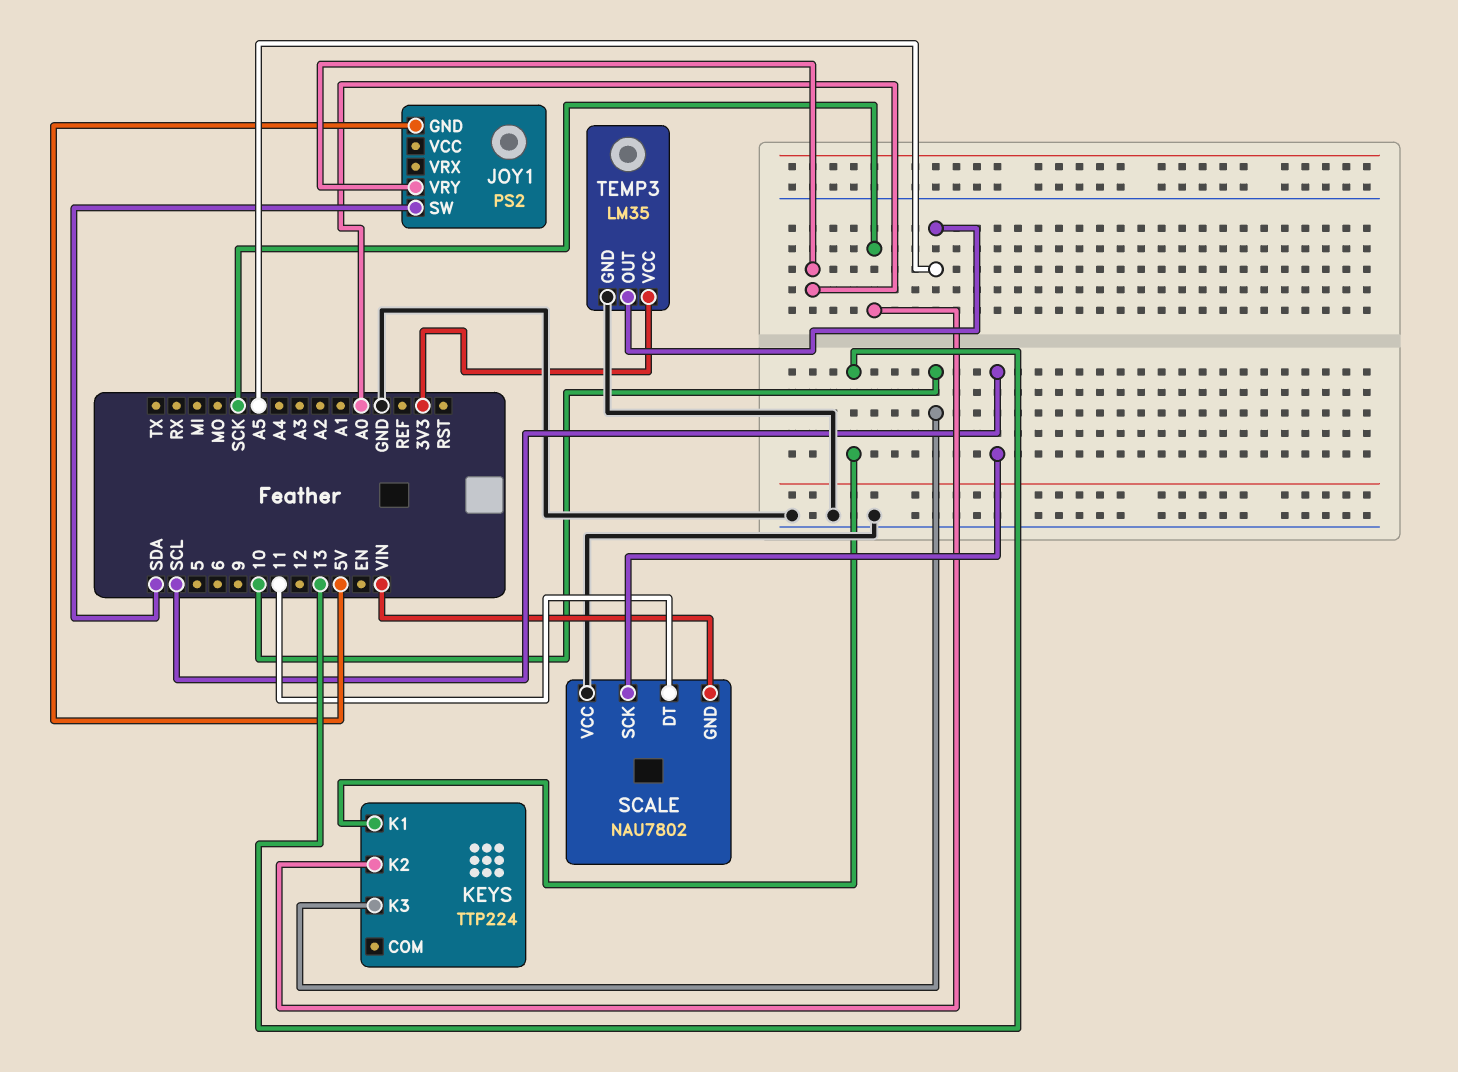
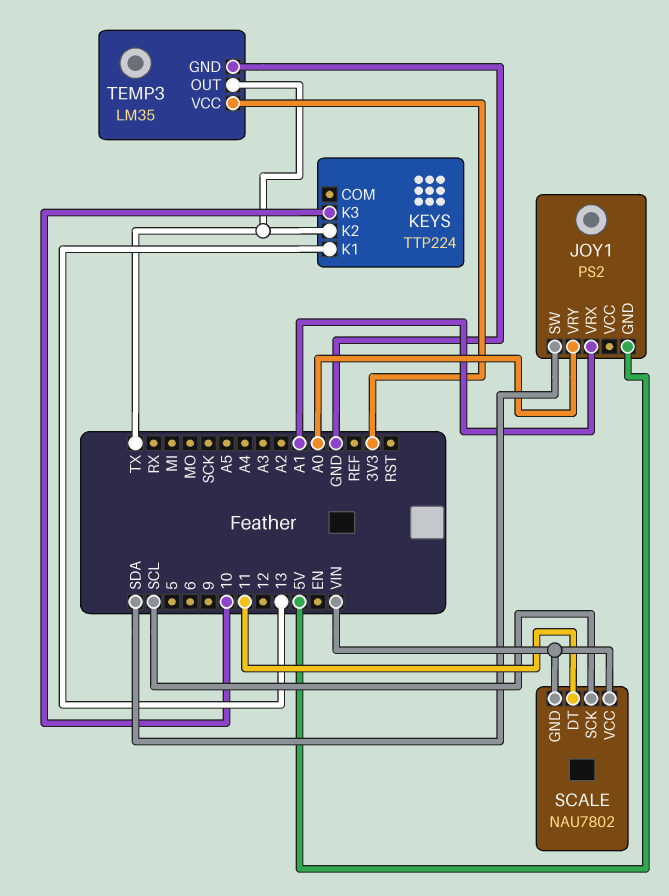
JOY1 pin VRX: none -> A1
KEYS pin K2: SCK -> TX
SCALE pin VCC: GND -> VIN
TEMP3 pin OUT: A5 -> TX

